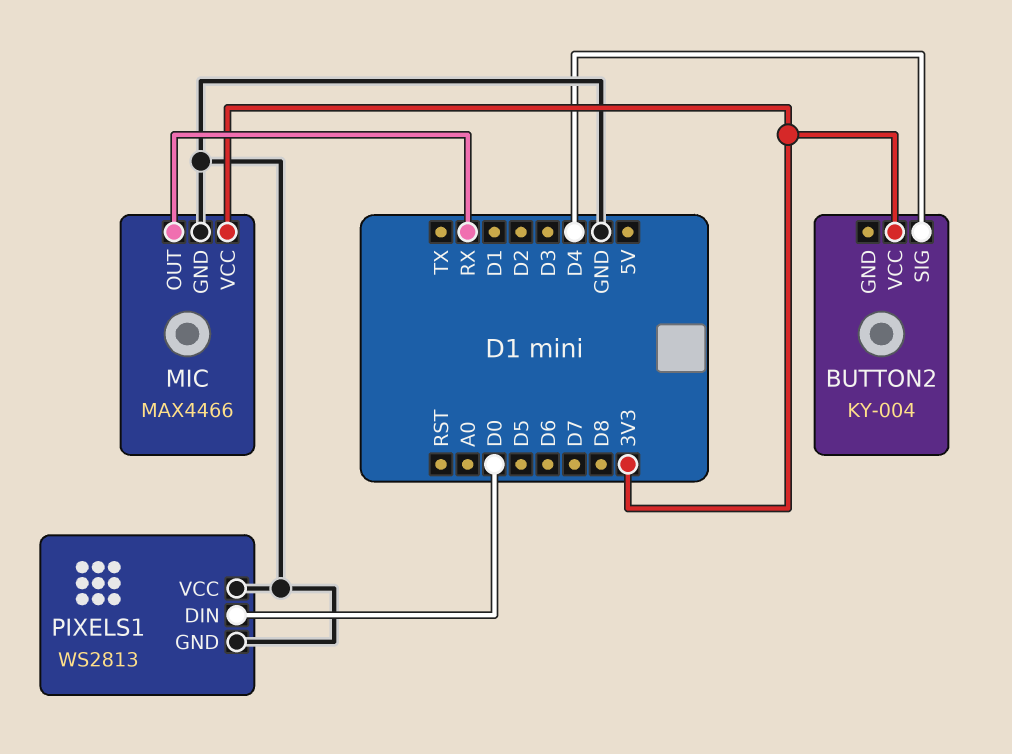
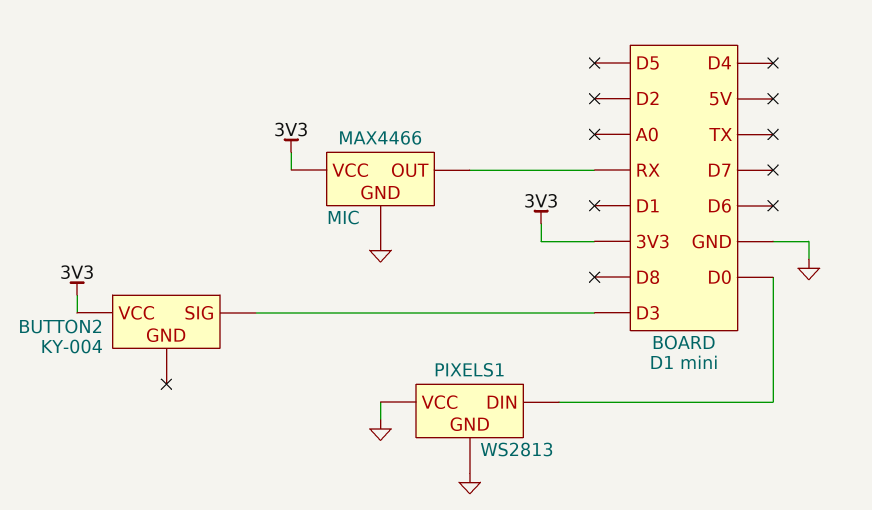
BUTTON2 pin SIG: D4 -> D3

